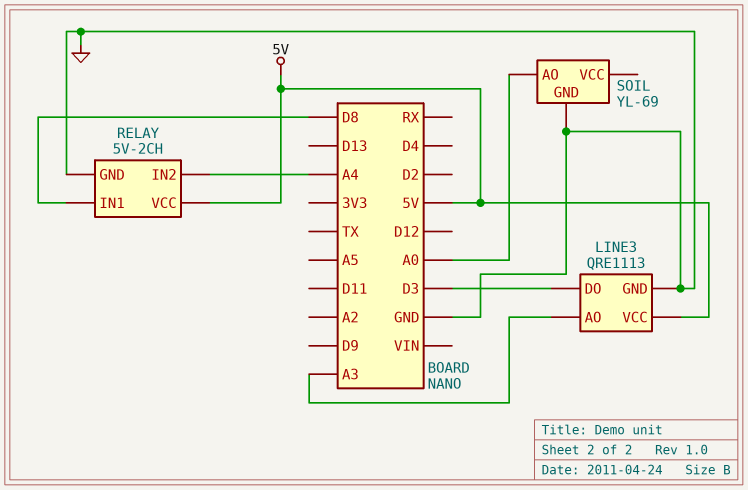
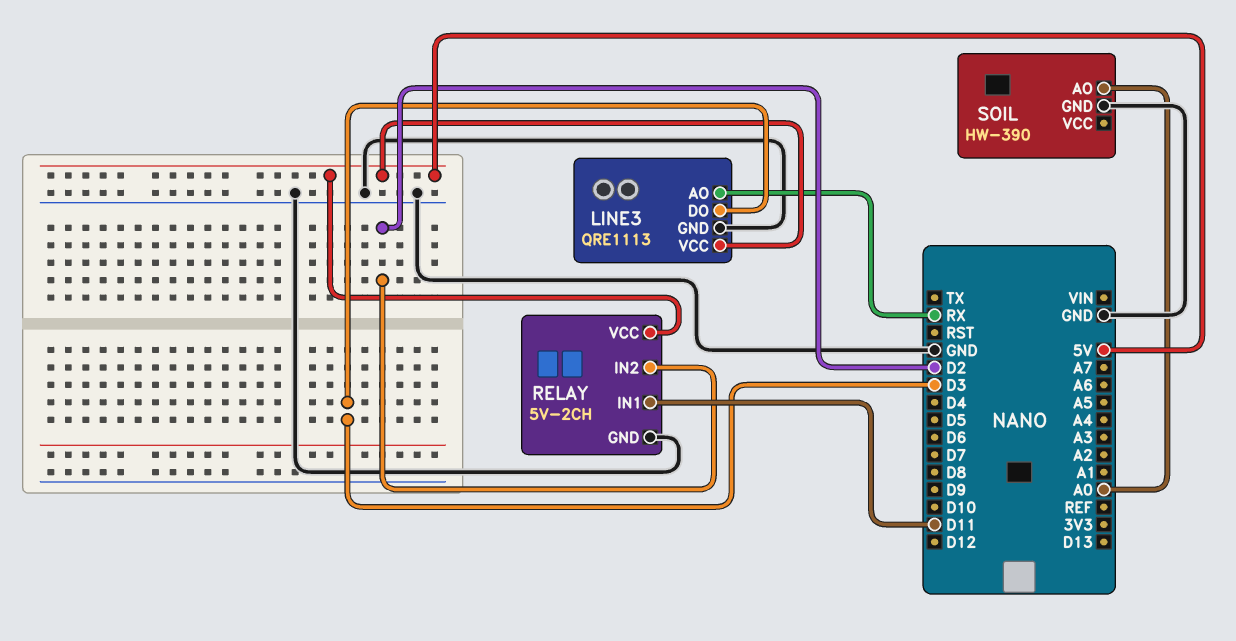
LINE3 pin AO: A3 -> RX
RELAY pin IN1: D8 -> D11
RELAY pin IN2: A4 -> D2
SOIL: YL-69 -> HW-390

